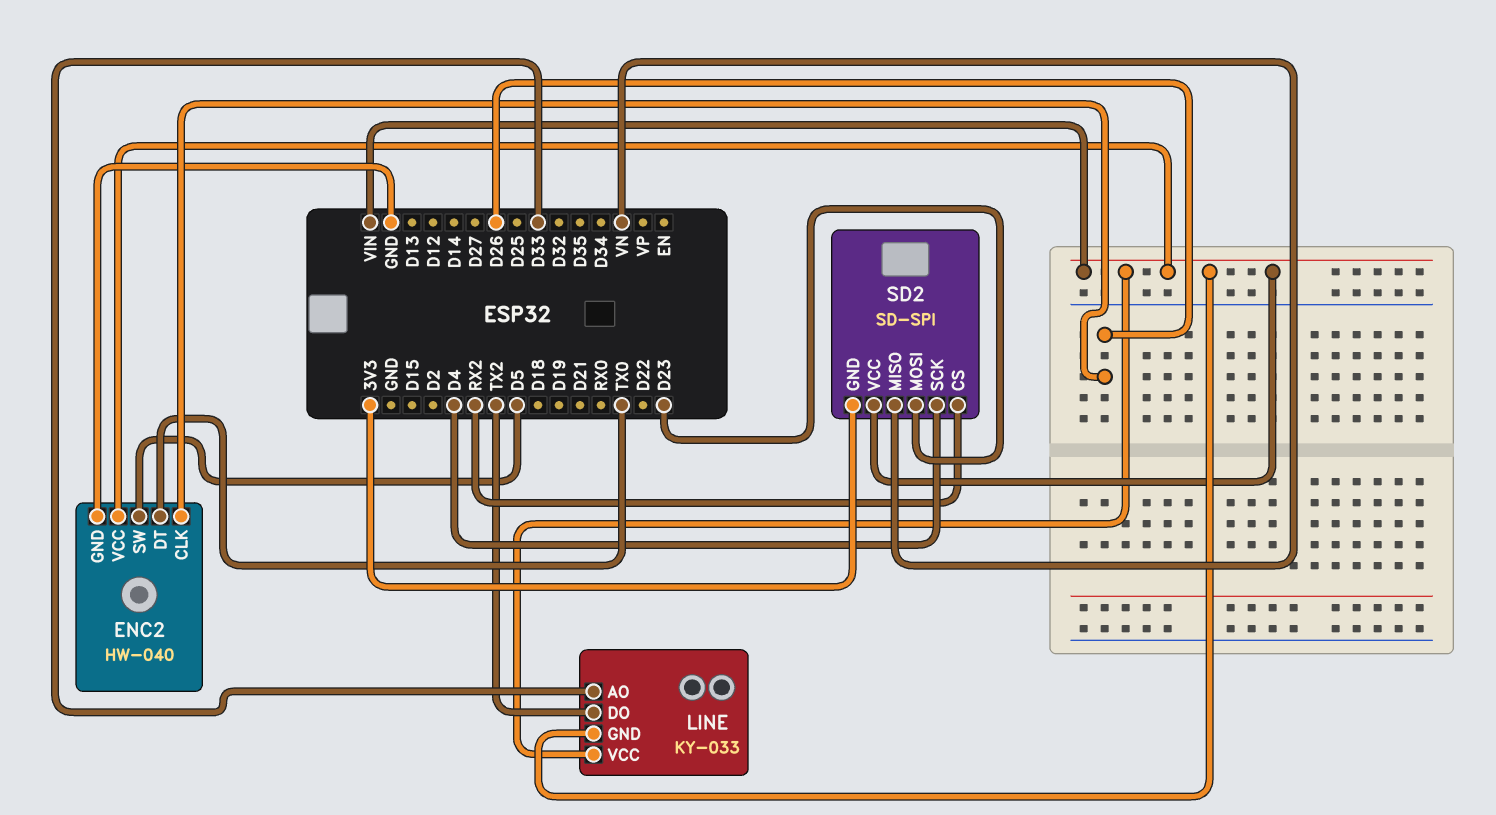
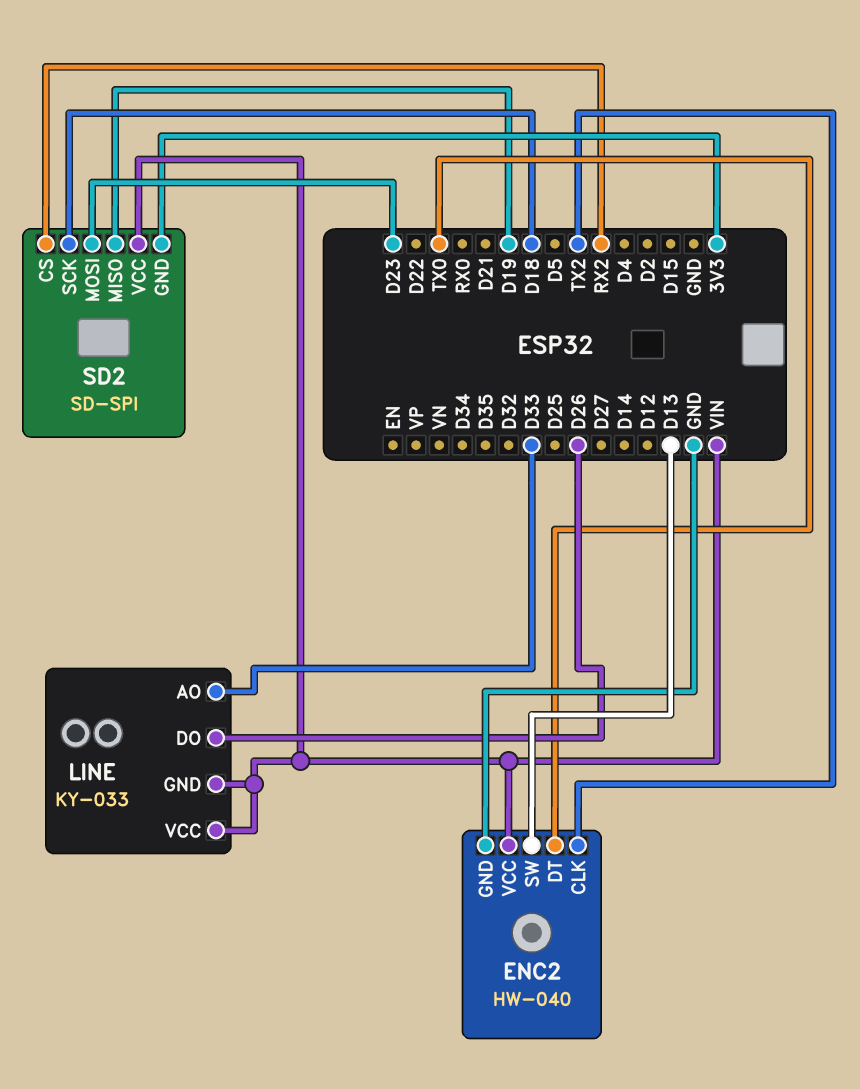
ENC2 pin CLK: D26 -> TX2
ENC2 pin SW: D5 -> D13
LINE pin DO: TX2 -> D26
SD2 pin MISO: VN -> D19
SD2 pin SCK: D4 -> D18

